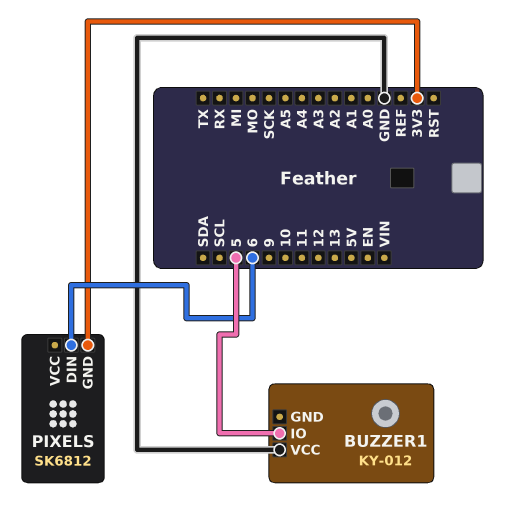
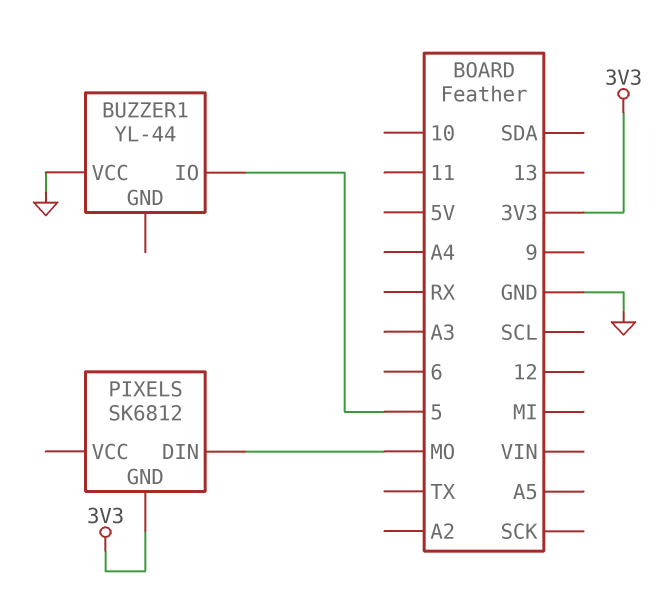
BUZZER1: KY-012 -> YL-44
PIXELS pin DIN: 6 -> MO

